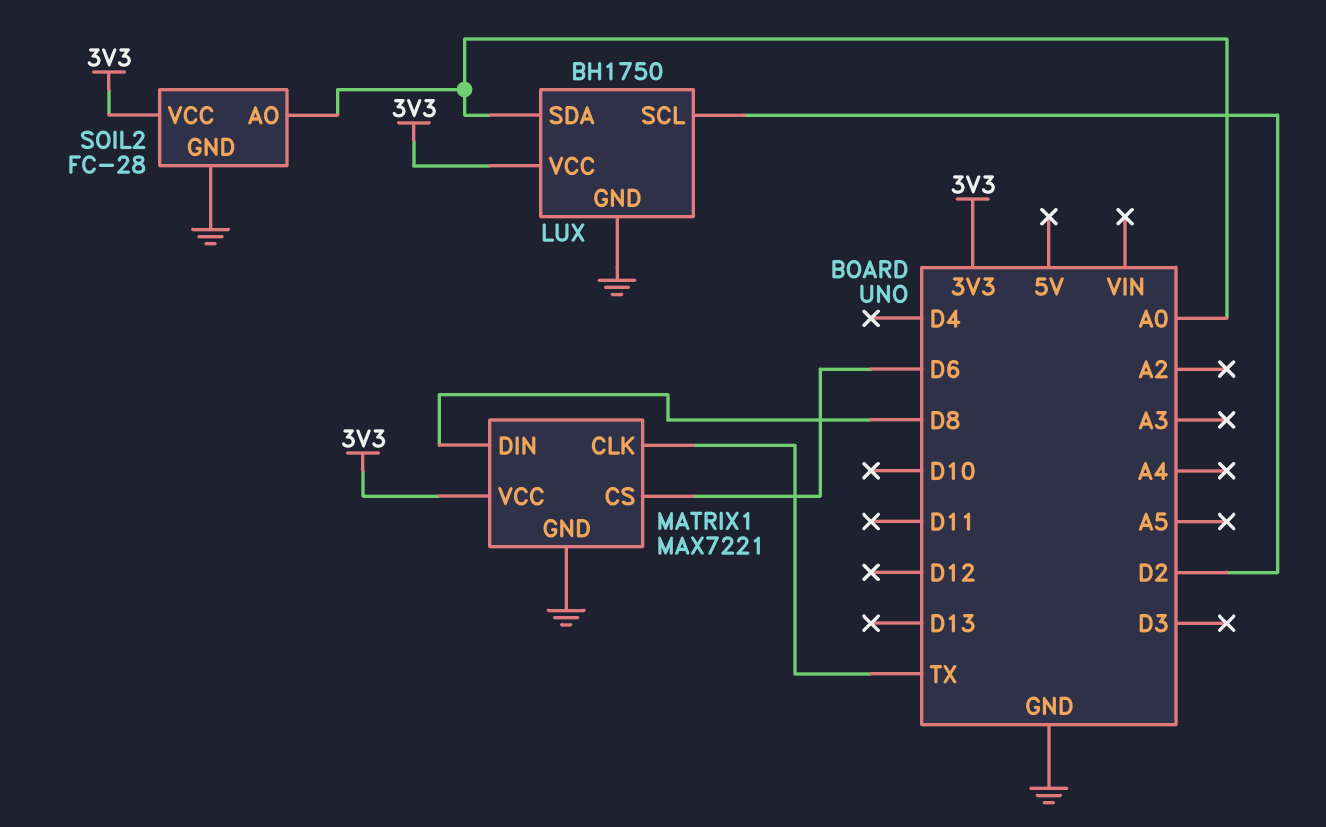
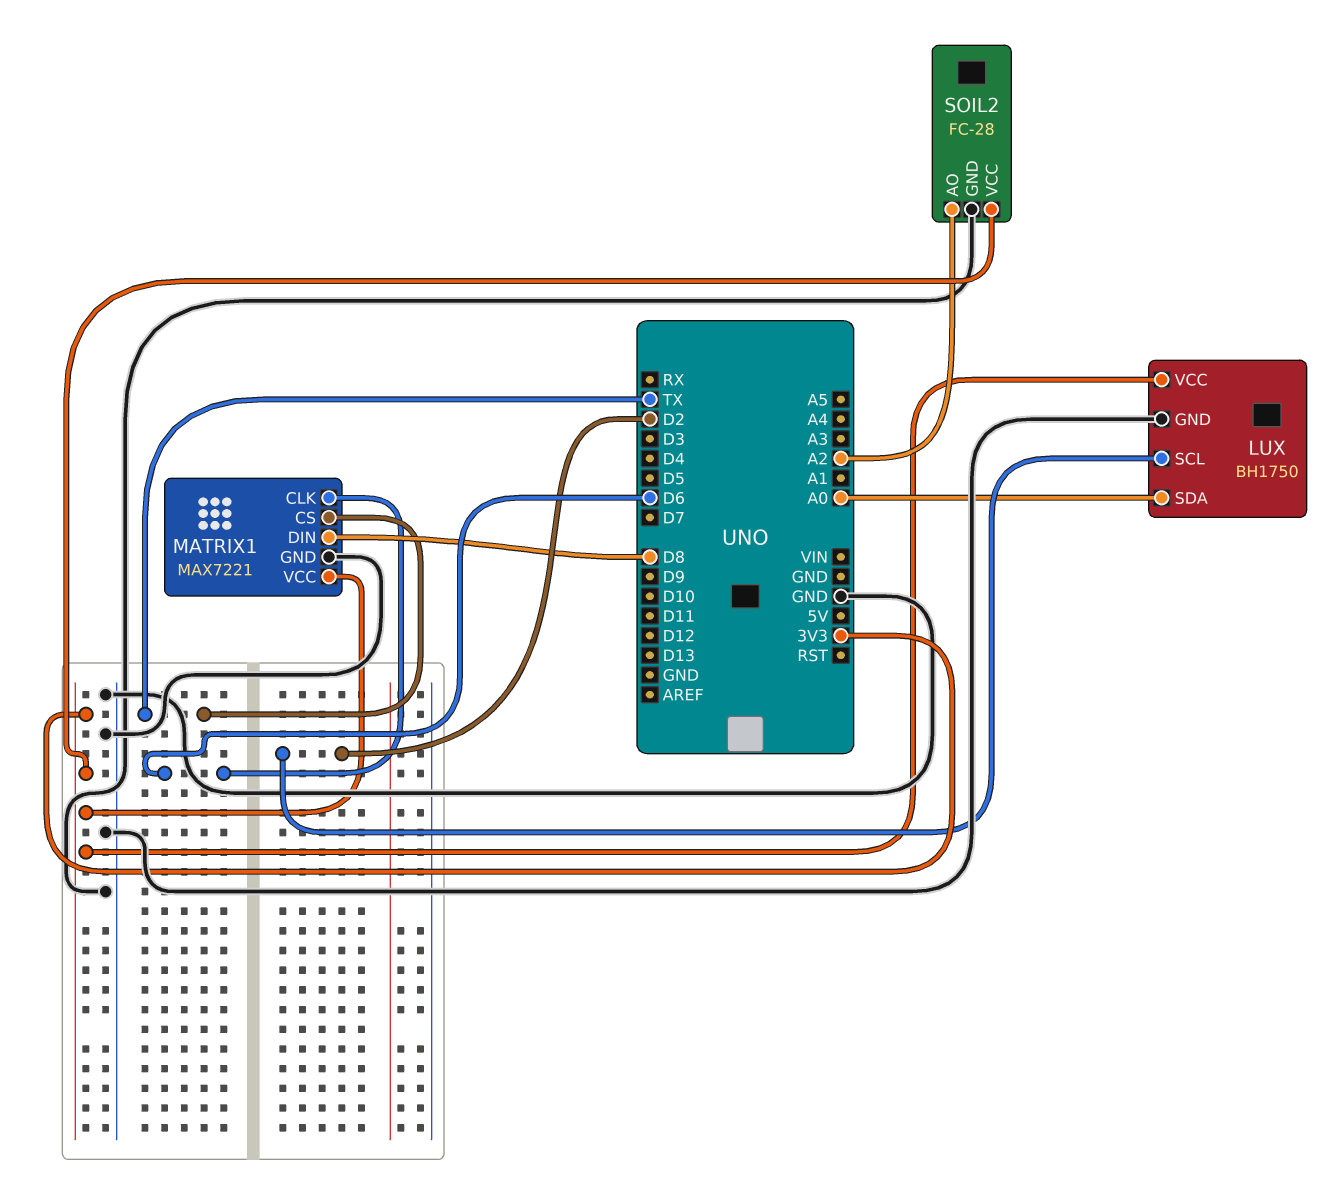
MATRIX1 pin CLK: TX -> D6
MATRIX1 pin CS: D6 -> TX
SOIL2 pin AO: A0 -> A2

